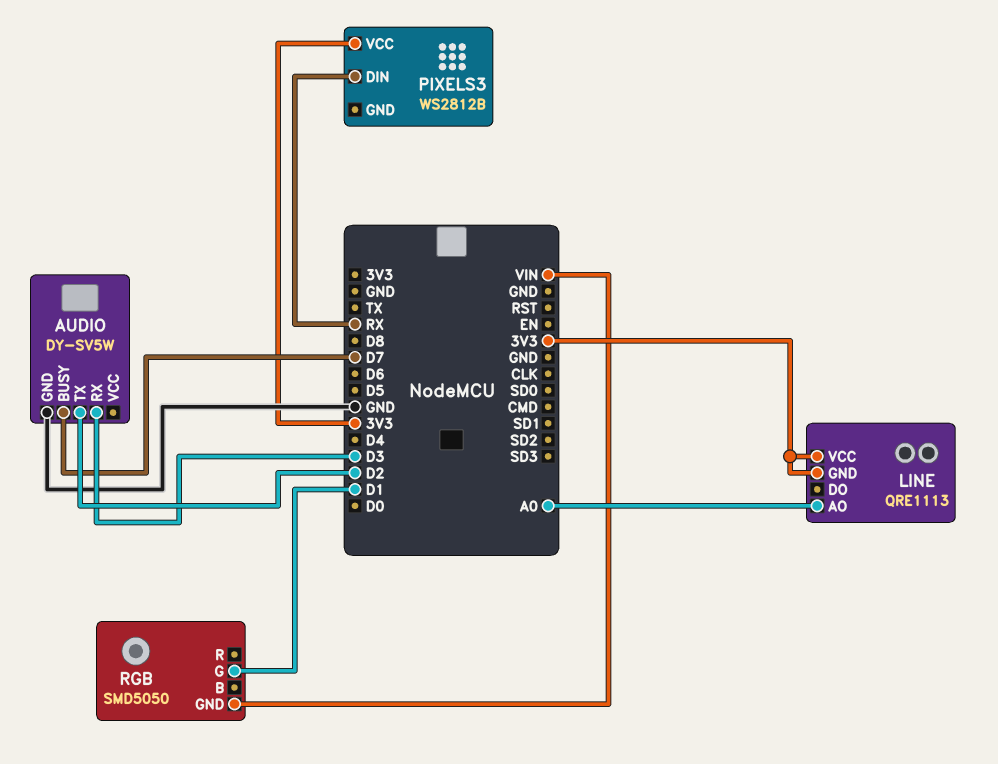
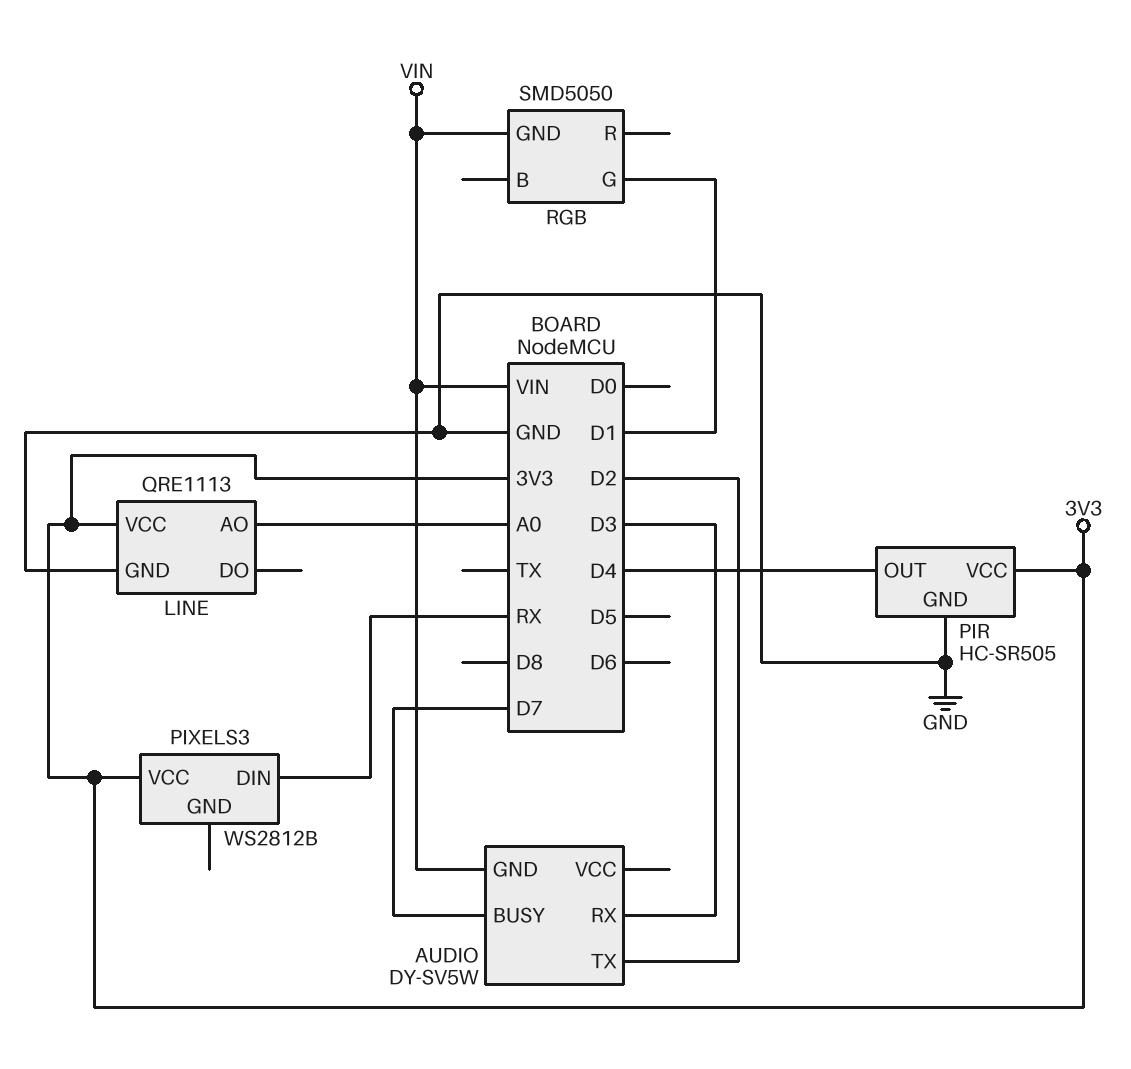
AUDIO pin GND: GND -> VIN
LINE pin GND: 3V3 -> GND
PIR: none -> HC-SR505
PIR pin GND: none -> GND
PIR pin OUT: none -> D4
PIR pin VCC: none -> 3V3

